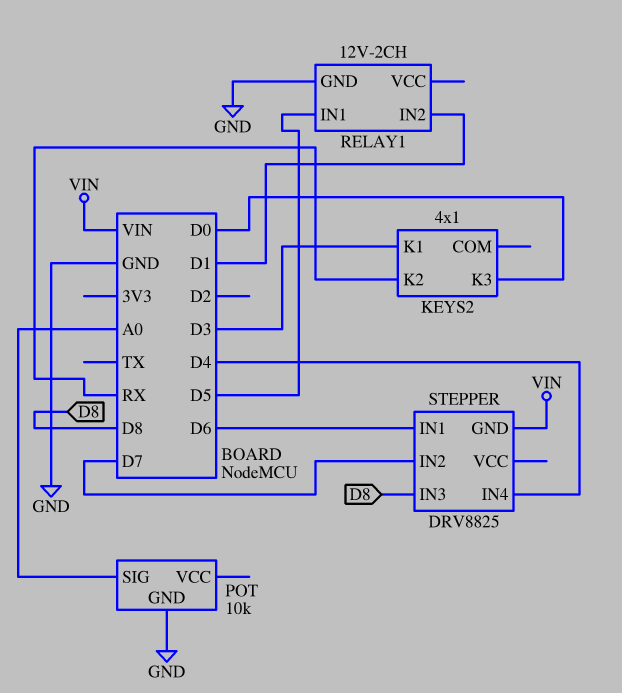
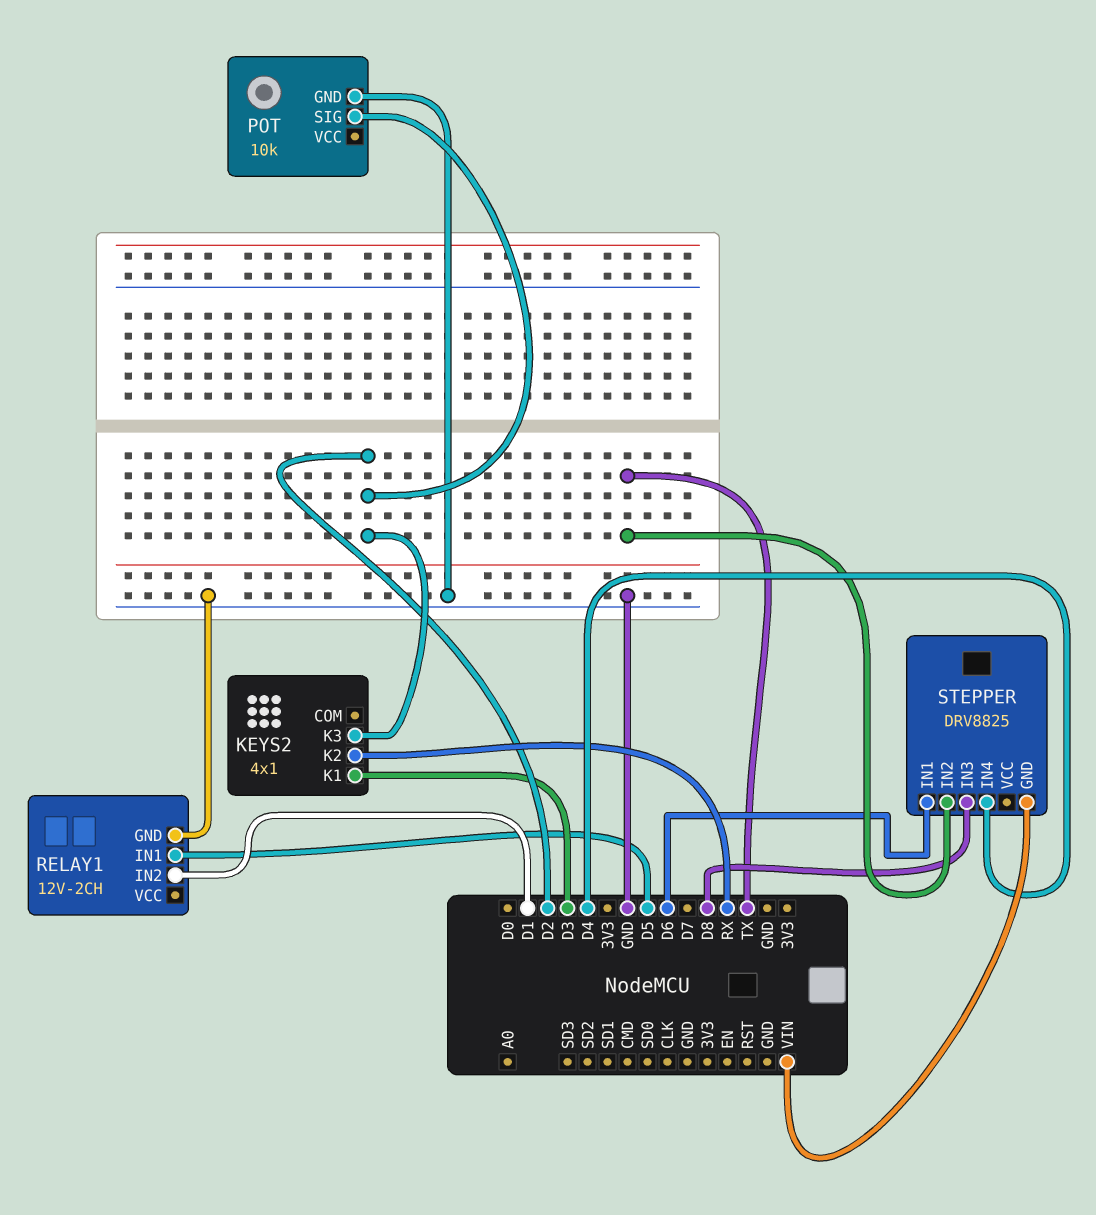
KEYS2 pin K3: D0 -> D2
POT pin SIG: A0 -> D2
STEPPER pin IN2: D7 -> TX

